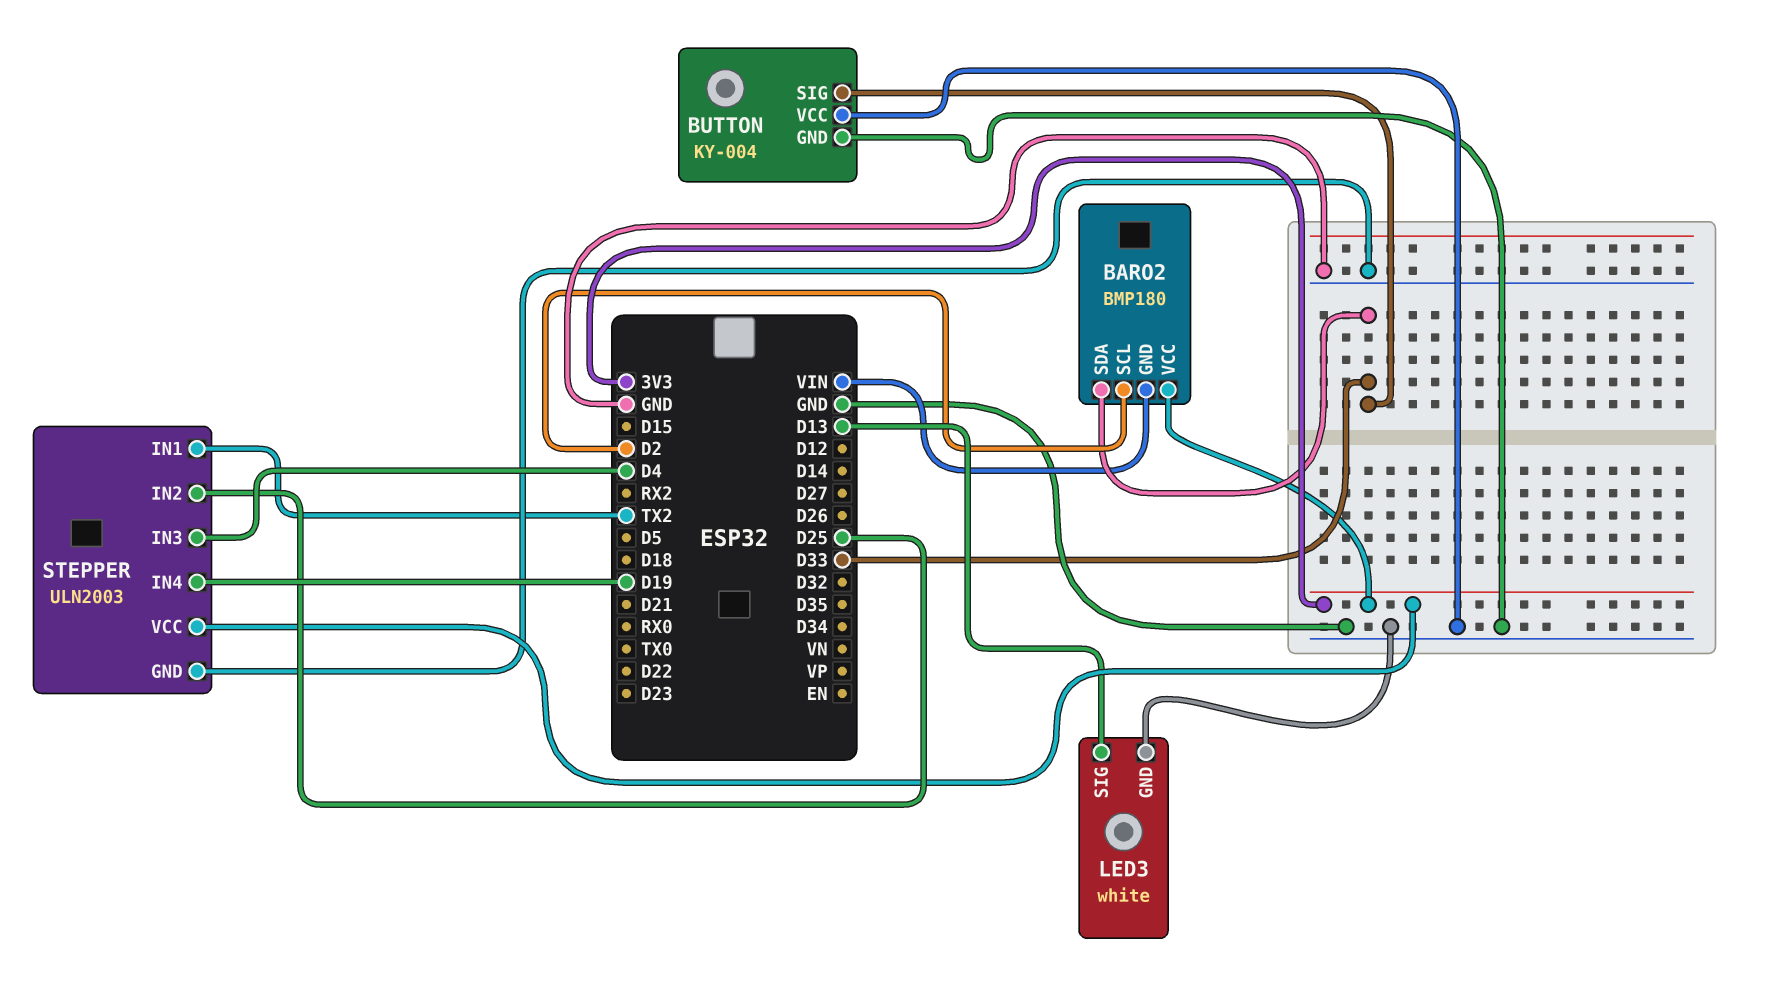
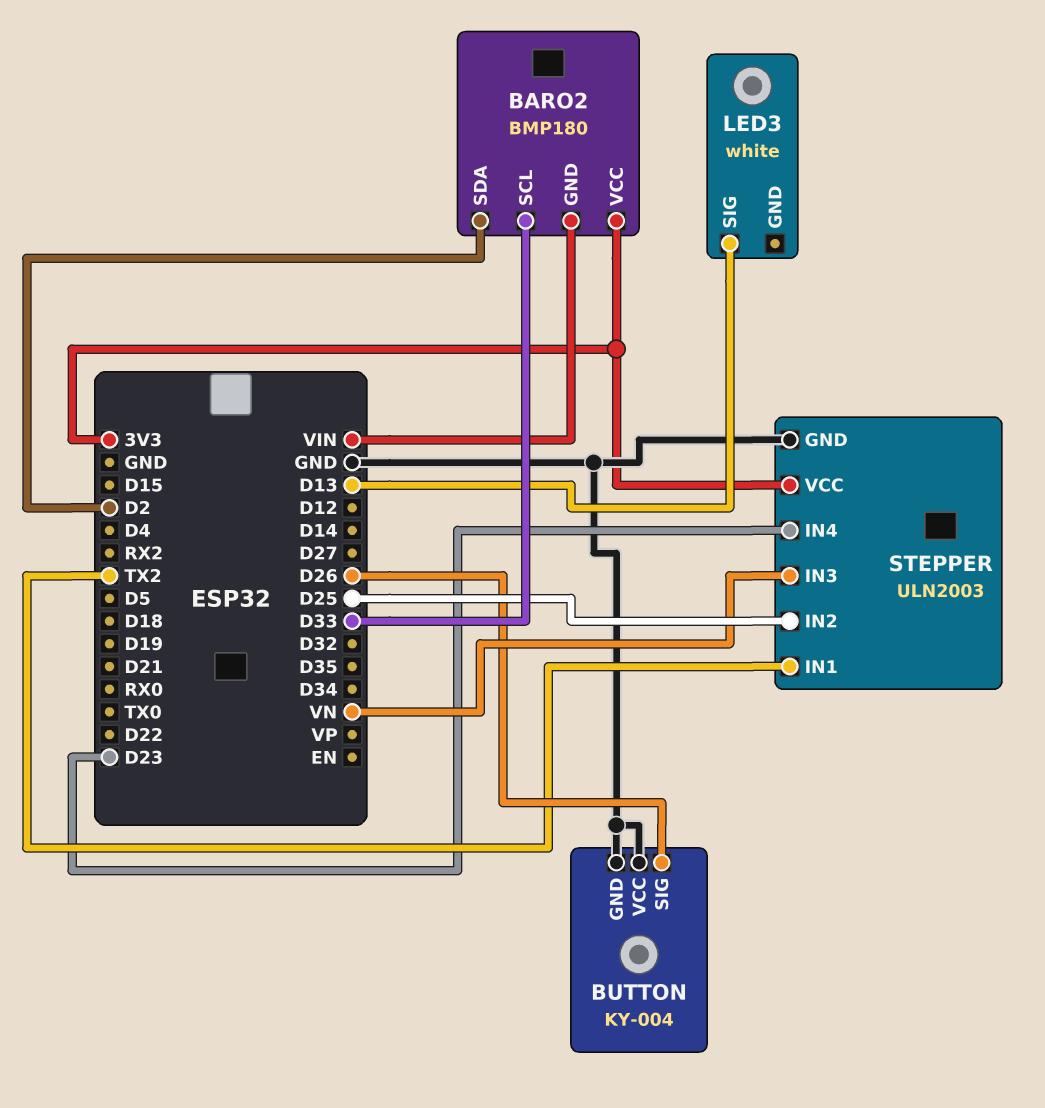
BARO2 pin SCL: D2 -> D33
BARO2 pin SDA: D33 -> D2
BUTTON pin SIG: D33 -> D26
LED3 pin GND: GND -> none
STEPPER pin IN3: D4 -> VN
STEPPER pin IN4: D19 -> D23

